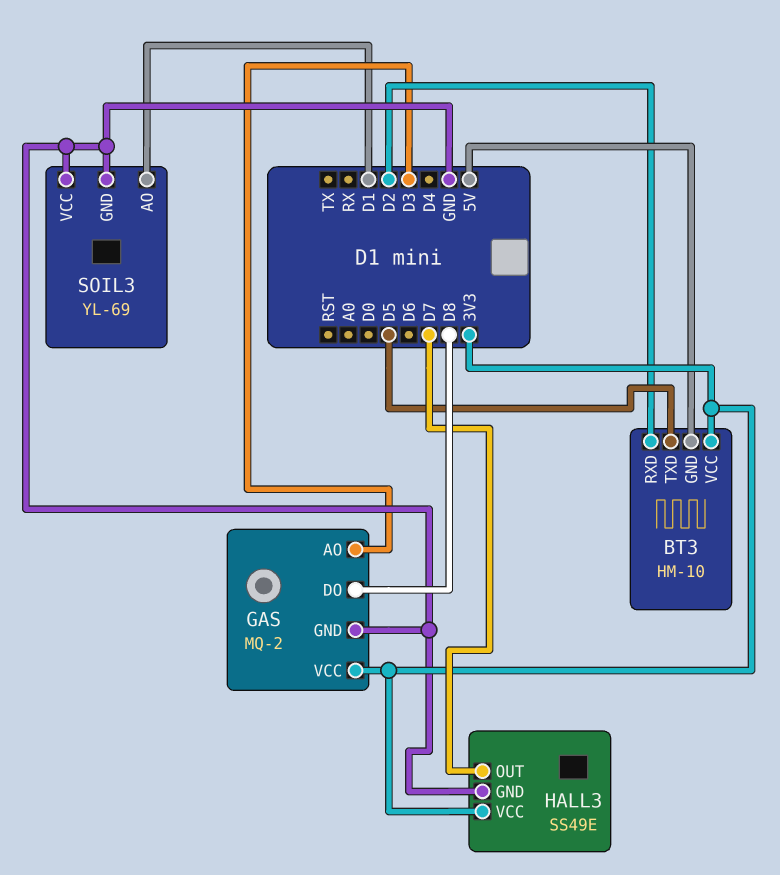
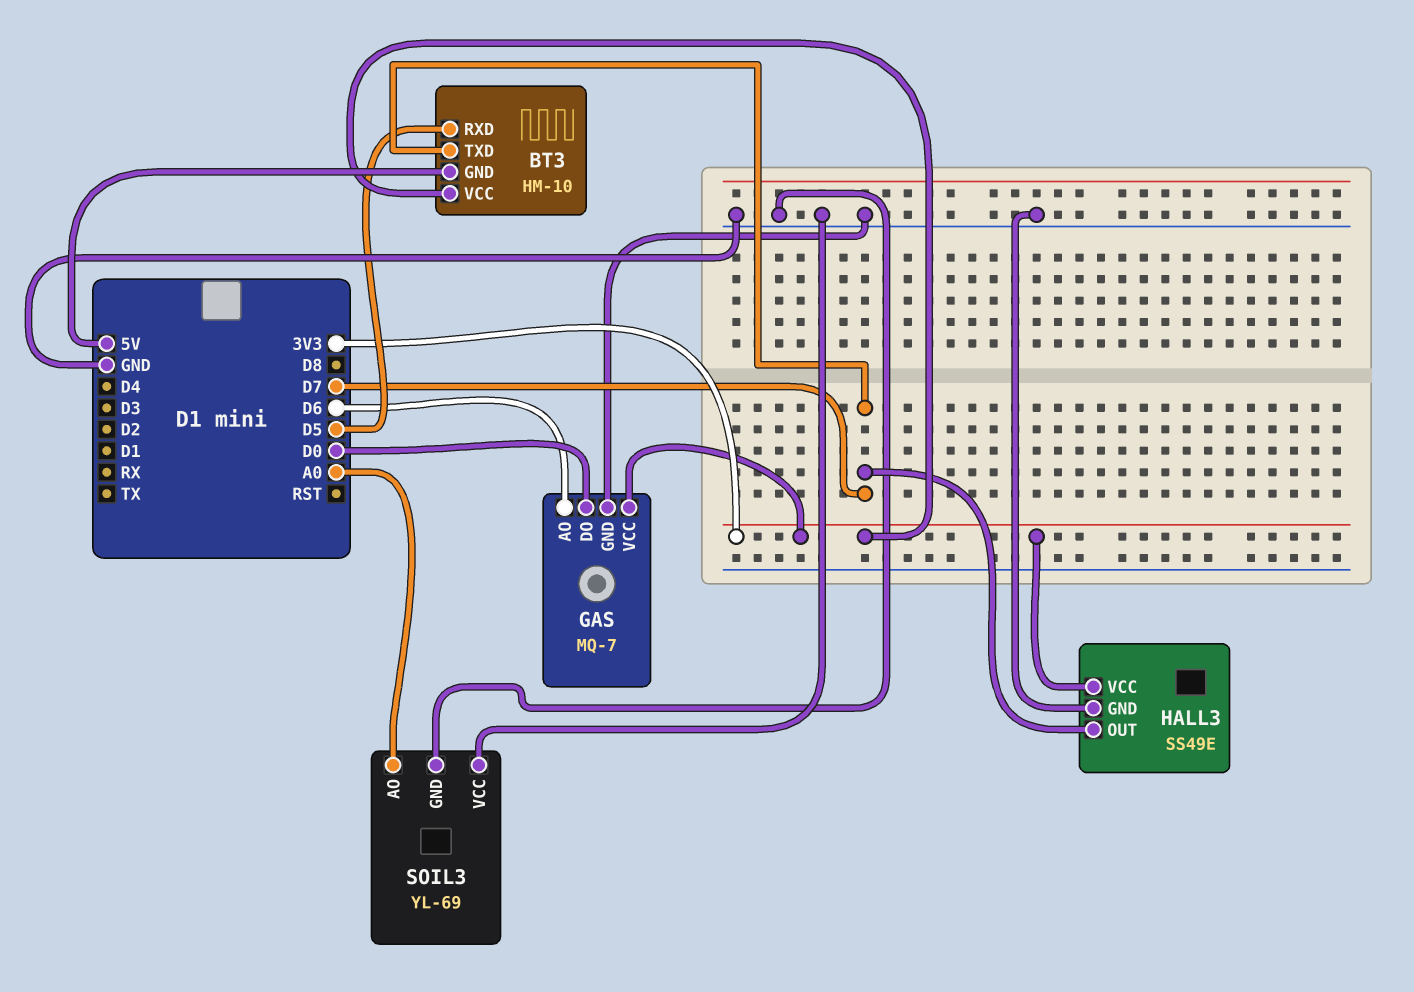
BT3 pin RXD: D2 -> D5
BT3 pin TXD: D5 -> D7
GAS: MQ-2 -> MQ-7
GAS pin AO: D3 -> D6
GAS pin DO: D8 -> D0
SOIL3 pin AO: D1 -> A0

